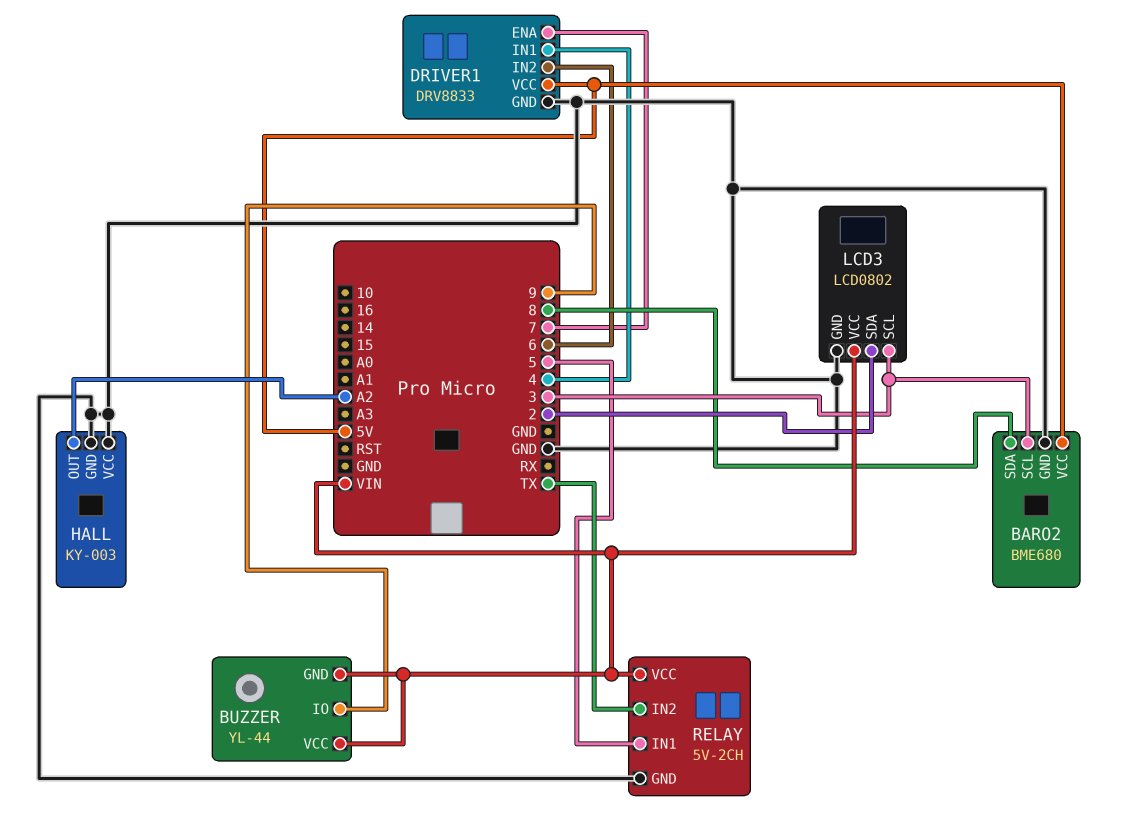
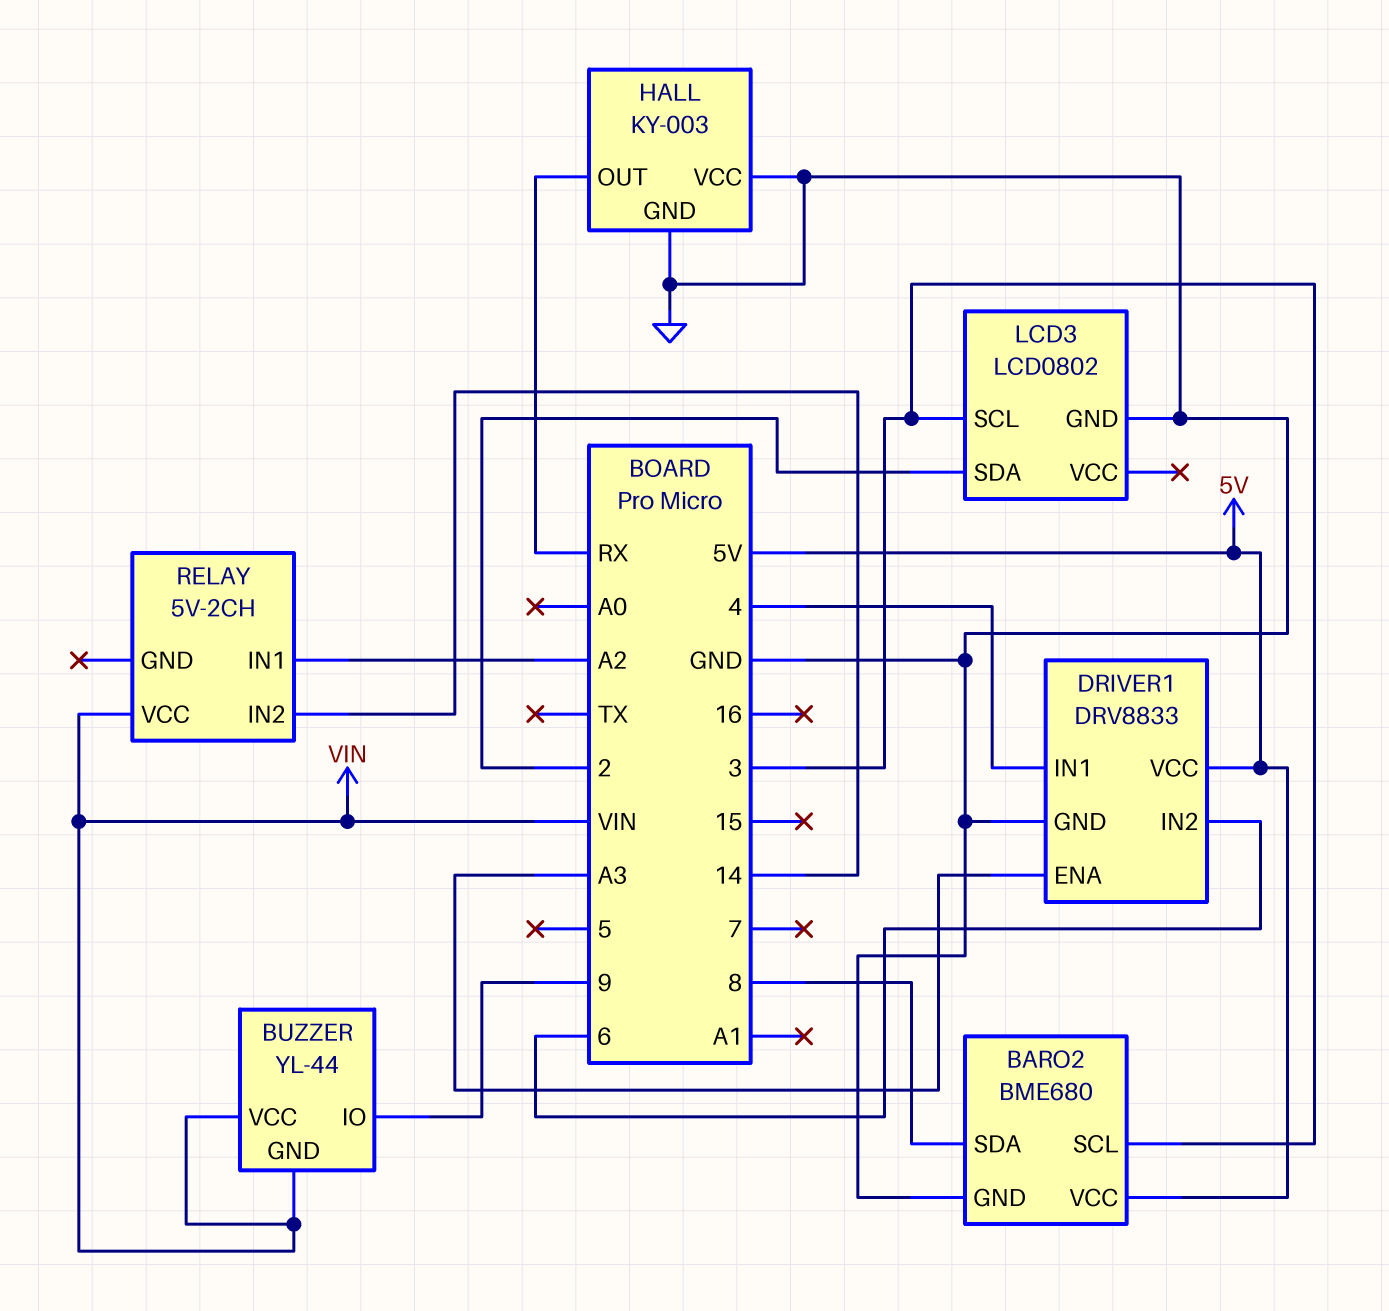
DRIVER1 pin ENA: 7 -> A3
HALL pin OUT: A2 -> RX
LCD3 pin VCC: VIN -> none
RELAY pin GND: GND -> none
RELAY pin IN1: 5 -> A2
RELAY pin IN2: TX -> 14

